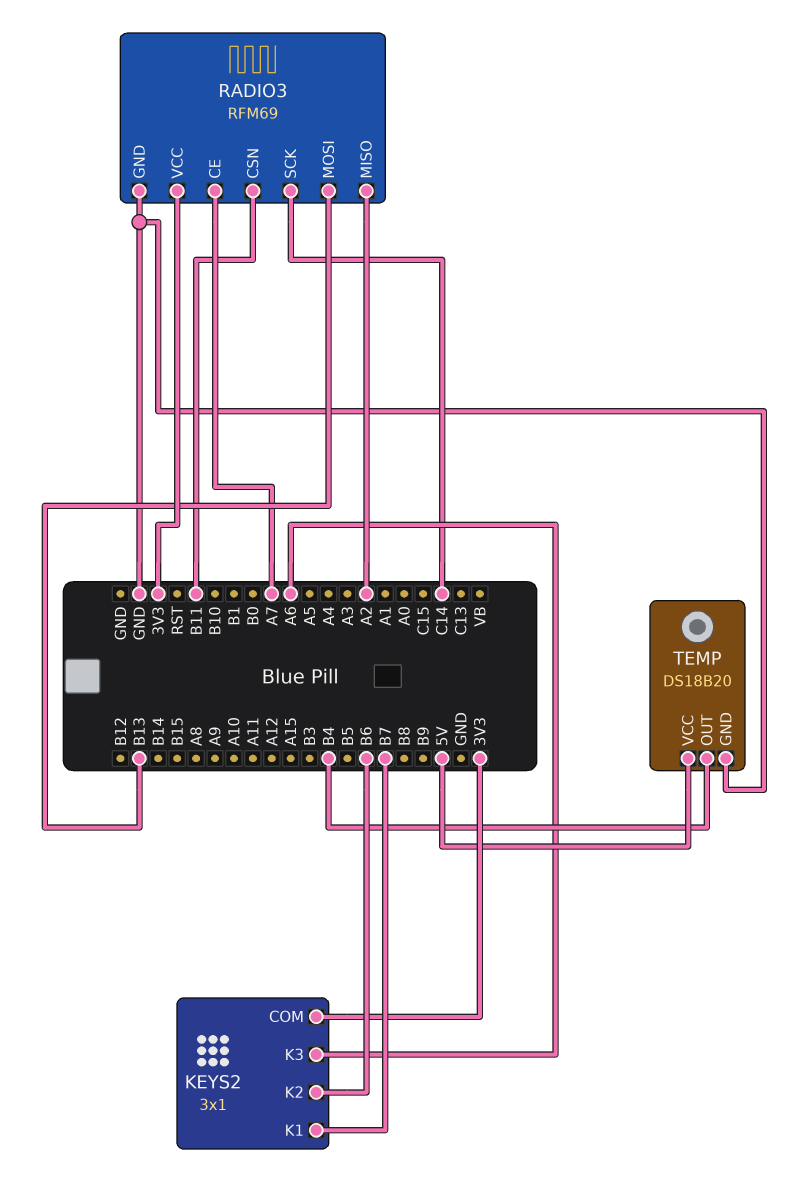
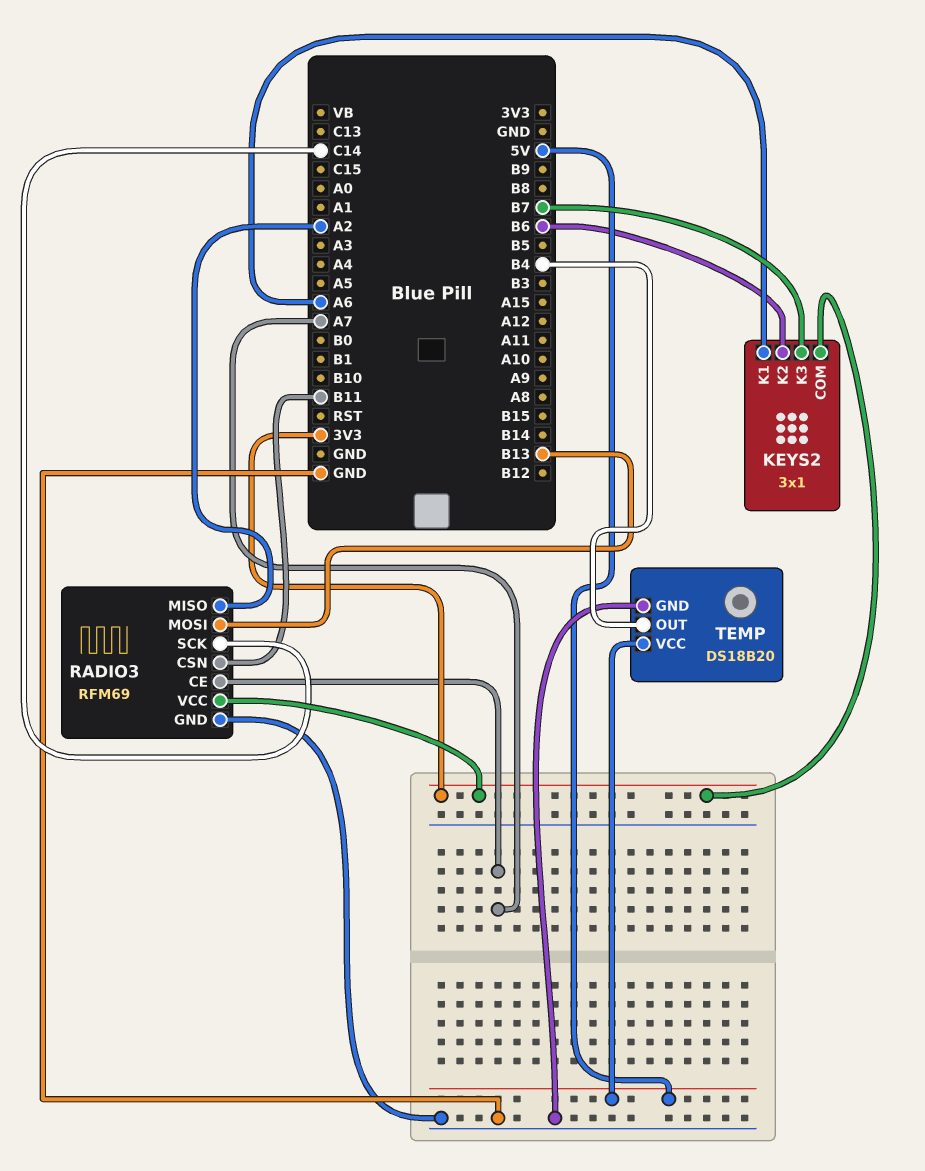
KEYS2 pin K1: B7 -> A6
KEYS2 pin K3: A6 -> B7

